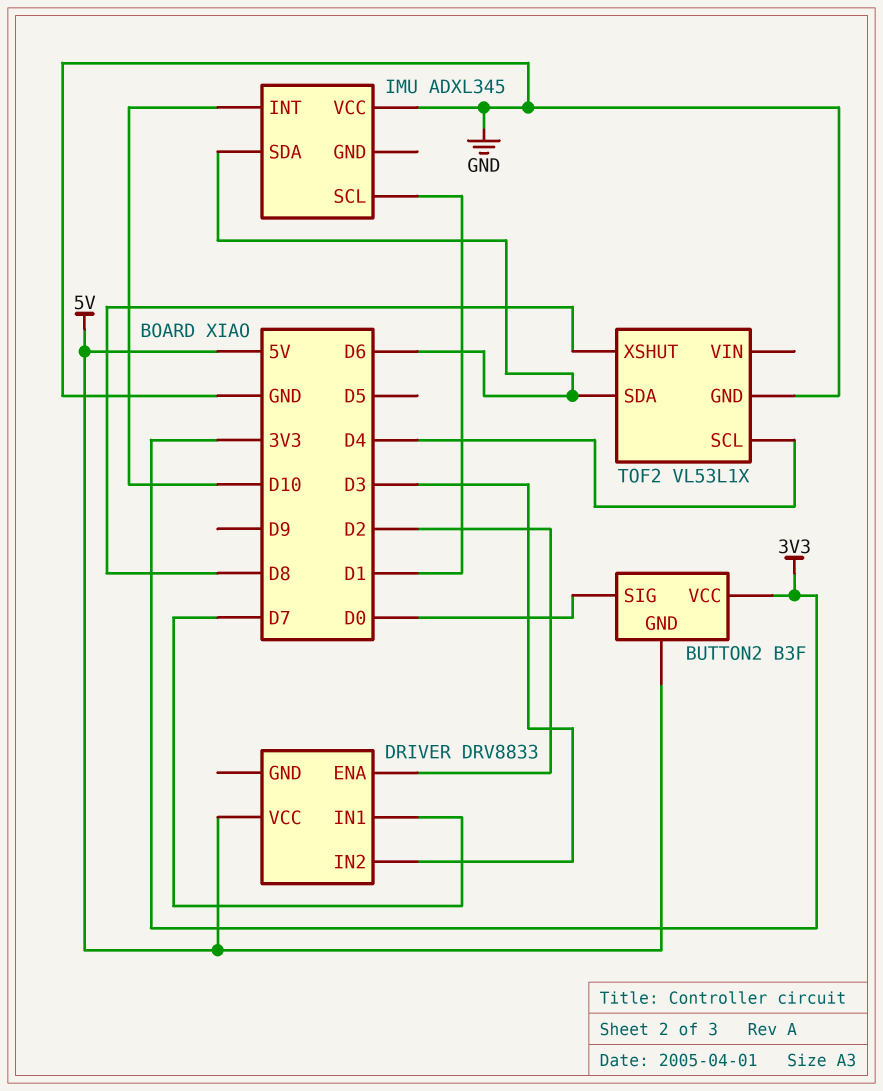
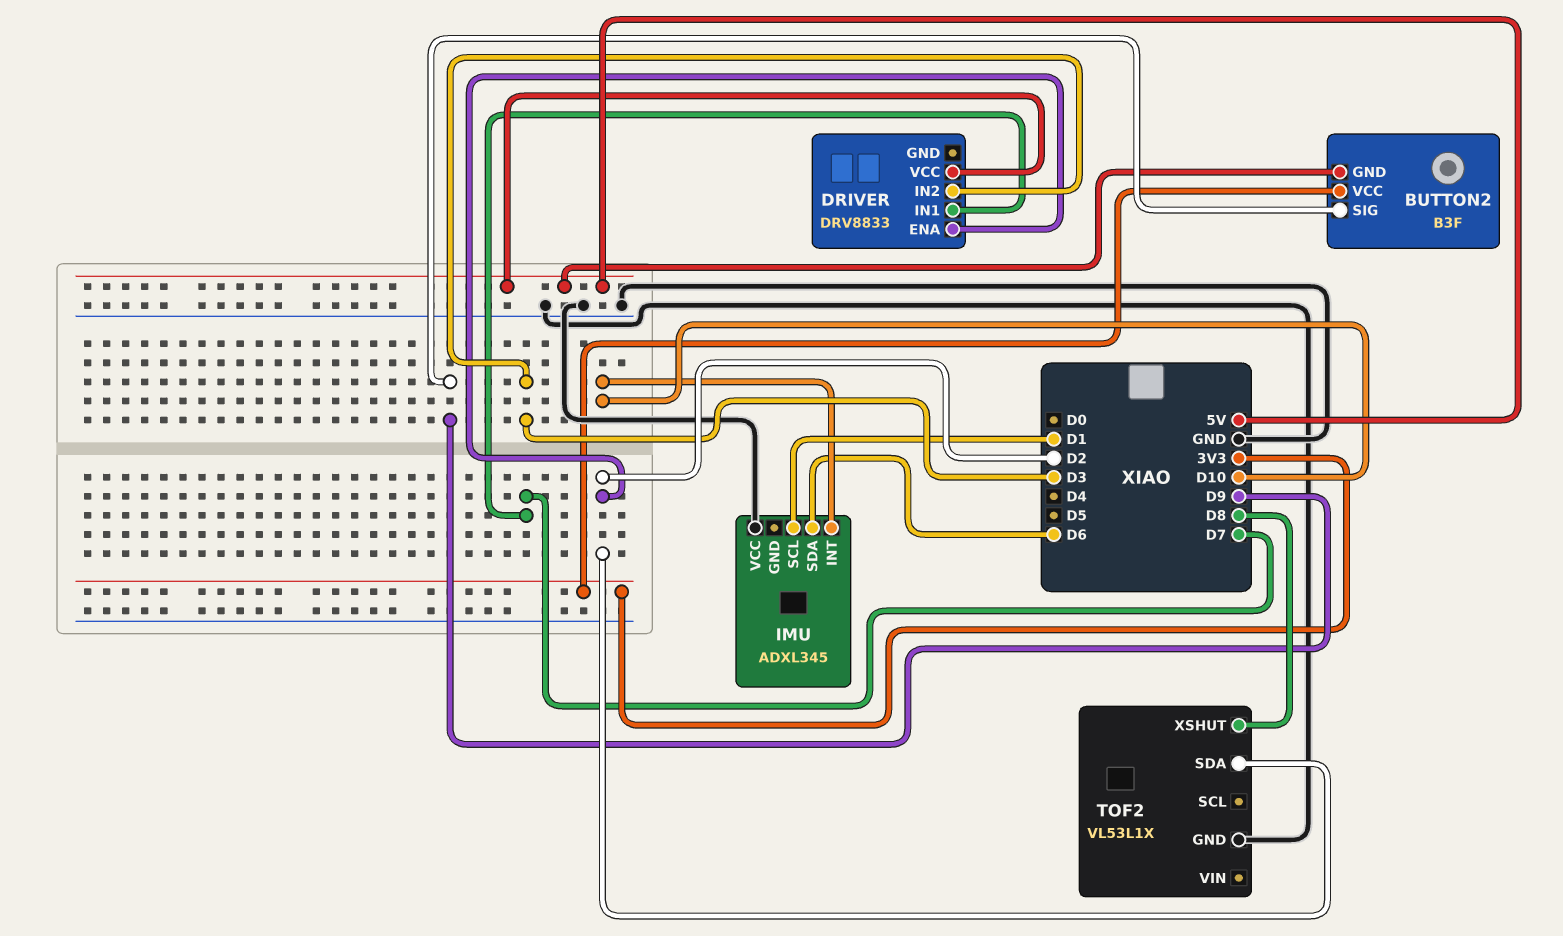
BUTTON2 pin SIG: D0 -> D9
TOF2 pin SCL: D4 -> none
TOF2 pin SDA: D6 -> D2

